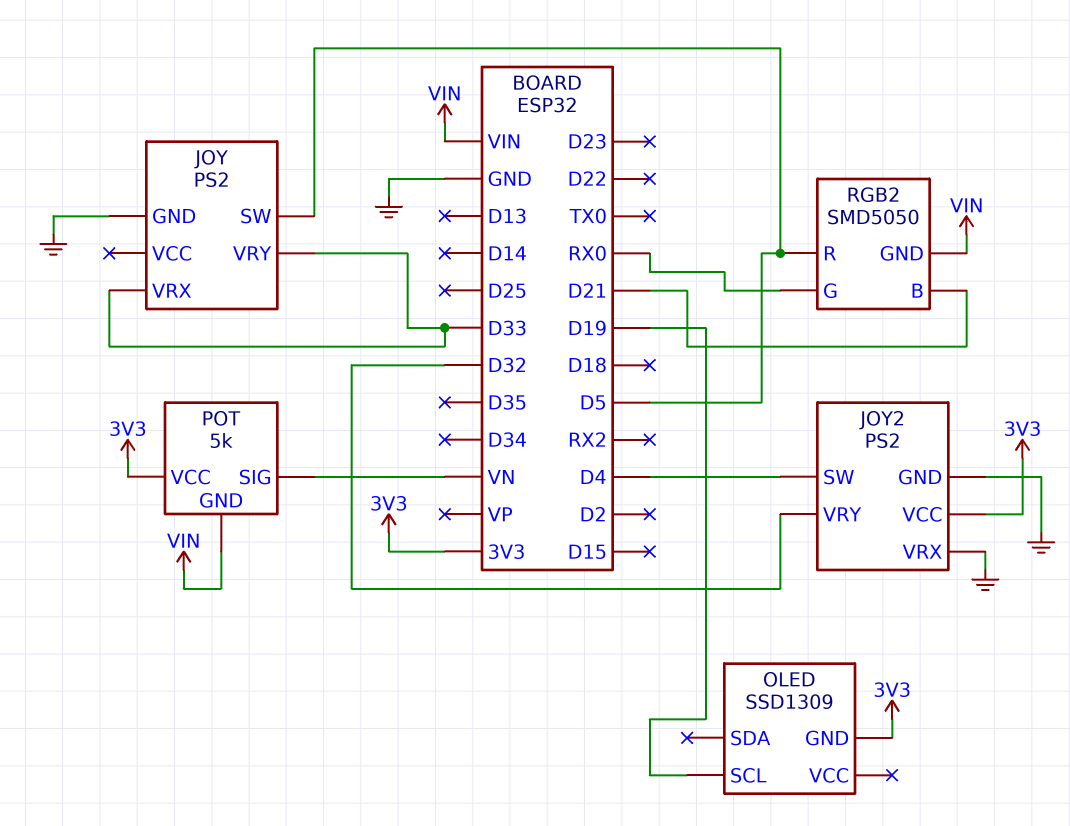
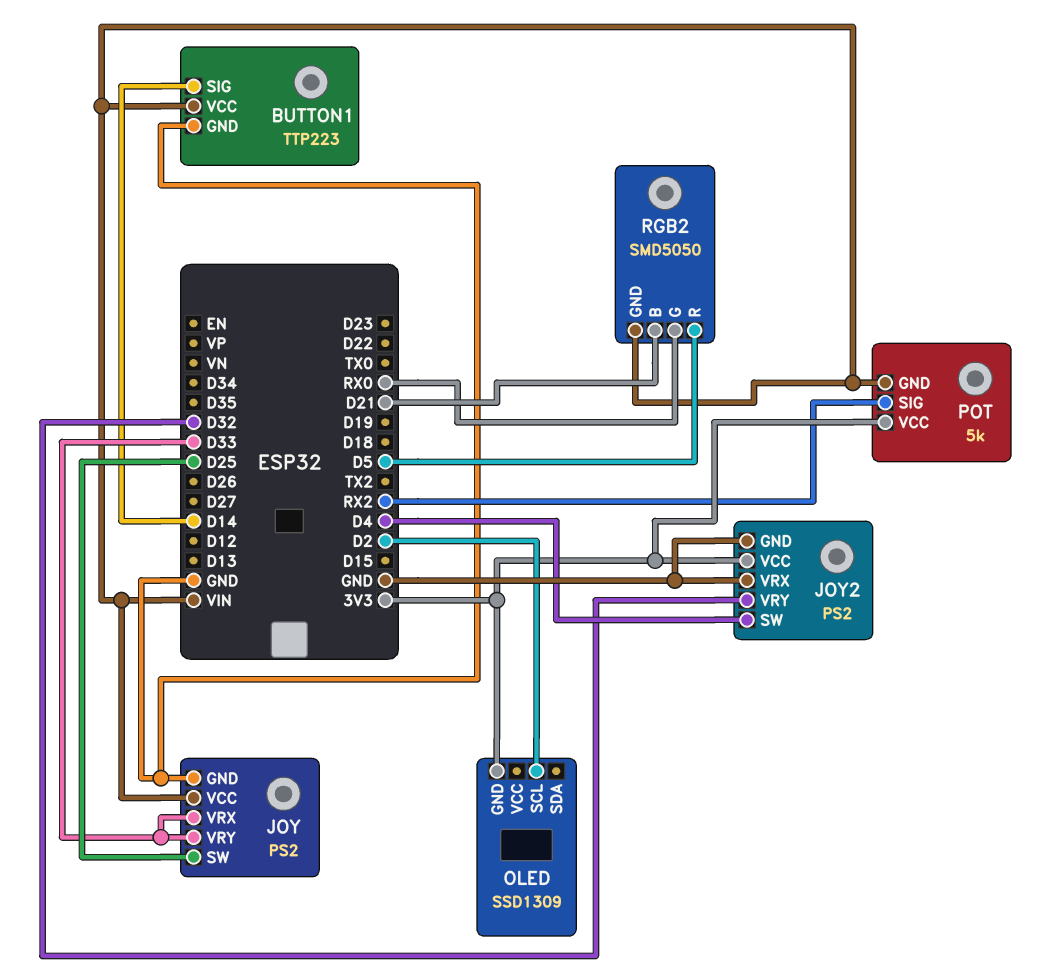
BUTTON1: none -> TTP223
BUTTON1 pin GND: none -> GND
BUTTON1 pin SIG: none -> D14
BUTTON1 pin VCC: none -> VIN
JOY pin SW: D5 -> D25
JOY pin VCC: none -> VIN
OLED pin SCL: D19 -> D2
POT pin SIG: VN -> RX2

